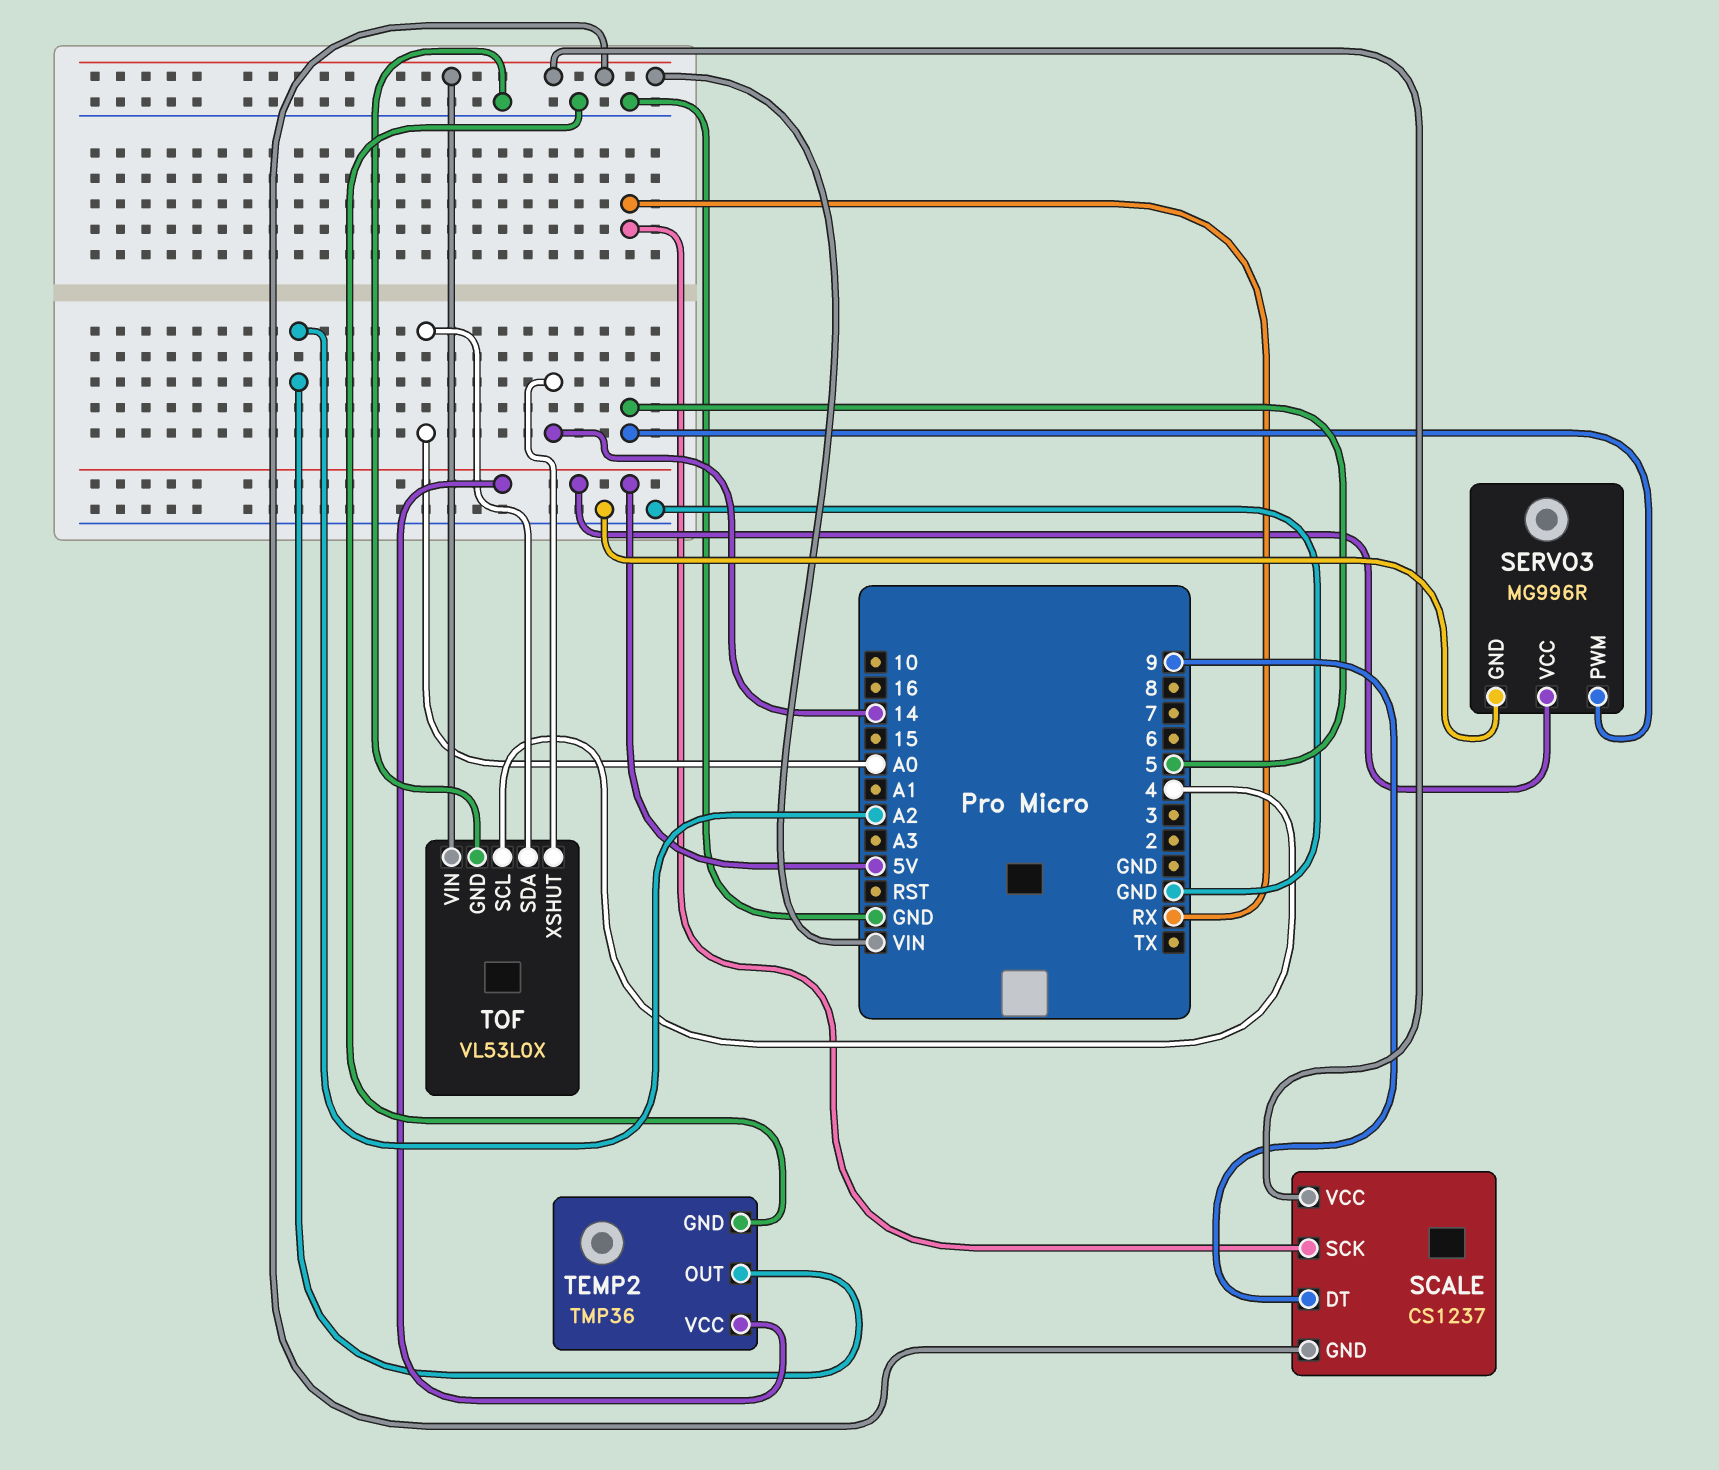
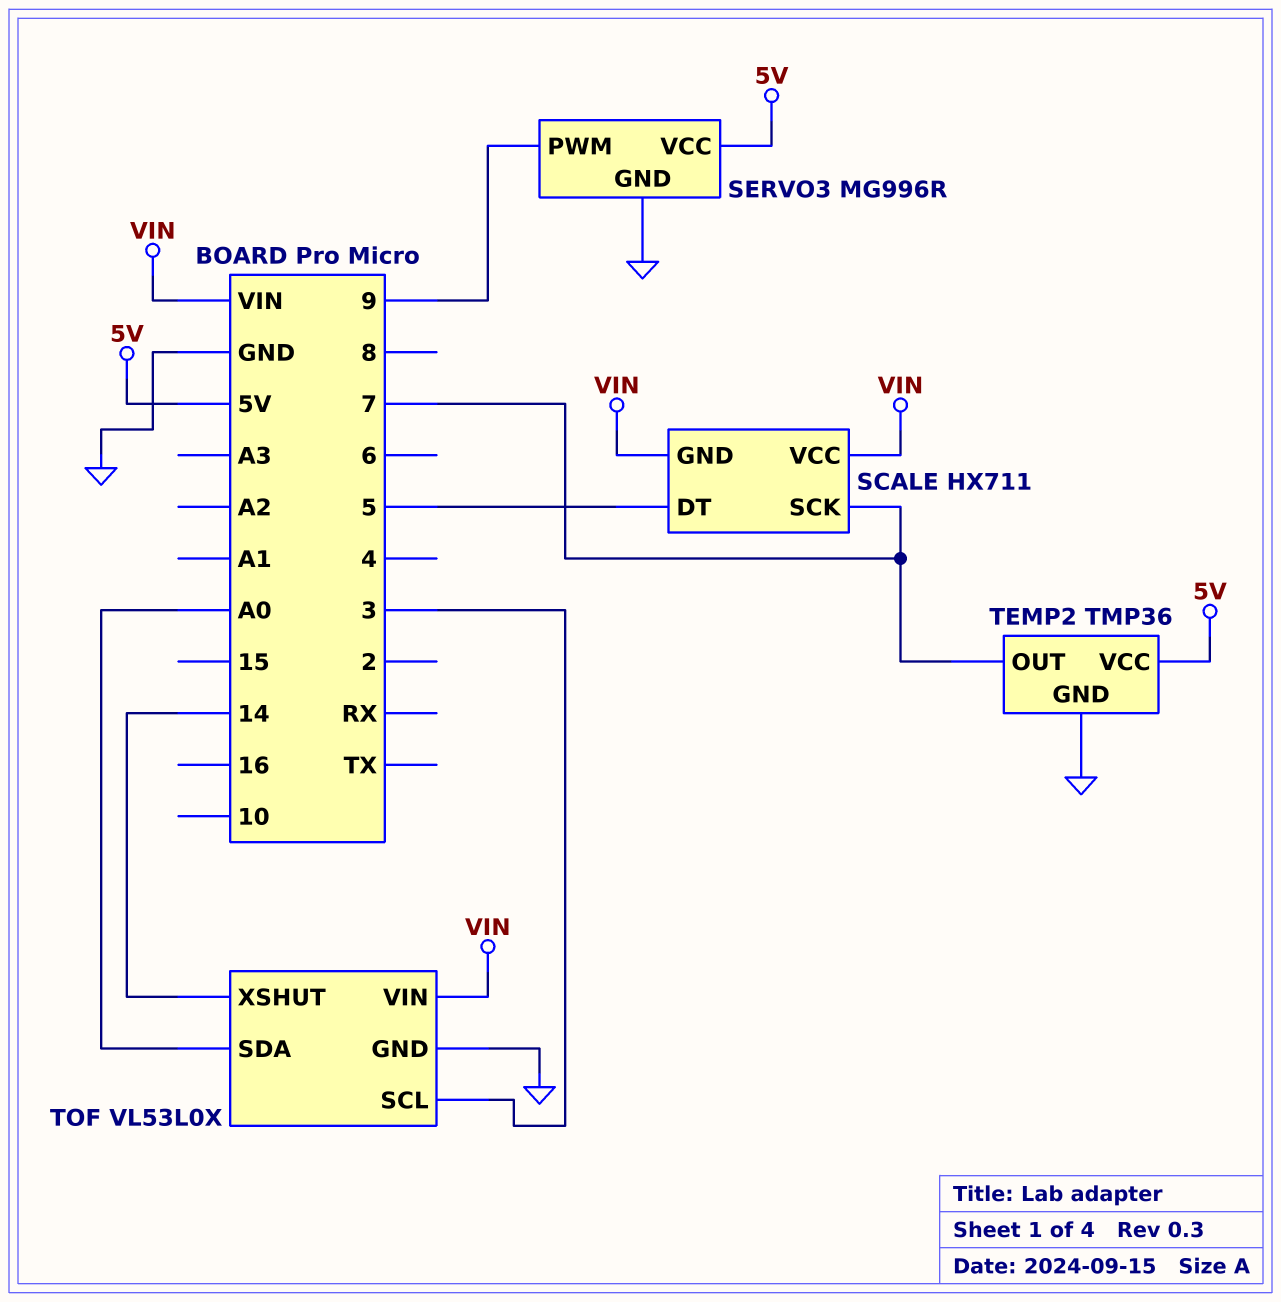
SCALE: CS1237 -> HX711
SCALE pin DT: 9 -> 5
SCALE pin SCK: RX -> 7
SERVO3 pin PWM: 5 -> 9
TEMP2 pin OUT: A2 -> 7
TOF pin SCL: 4 -> 3

